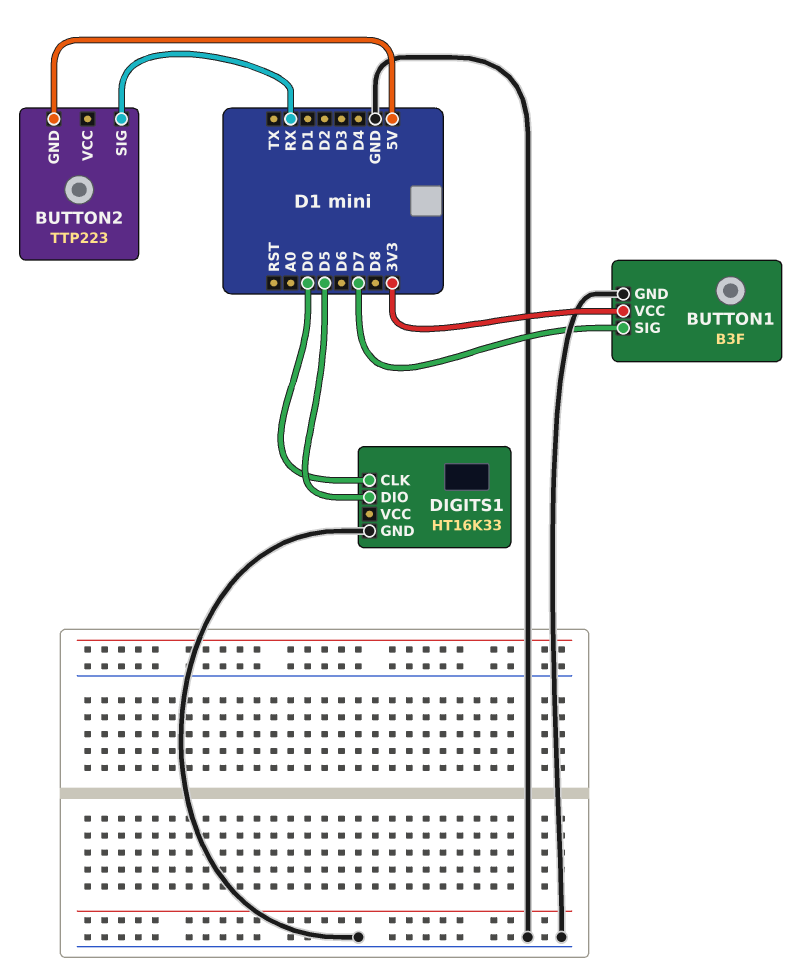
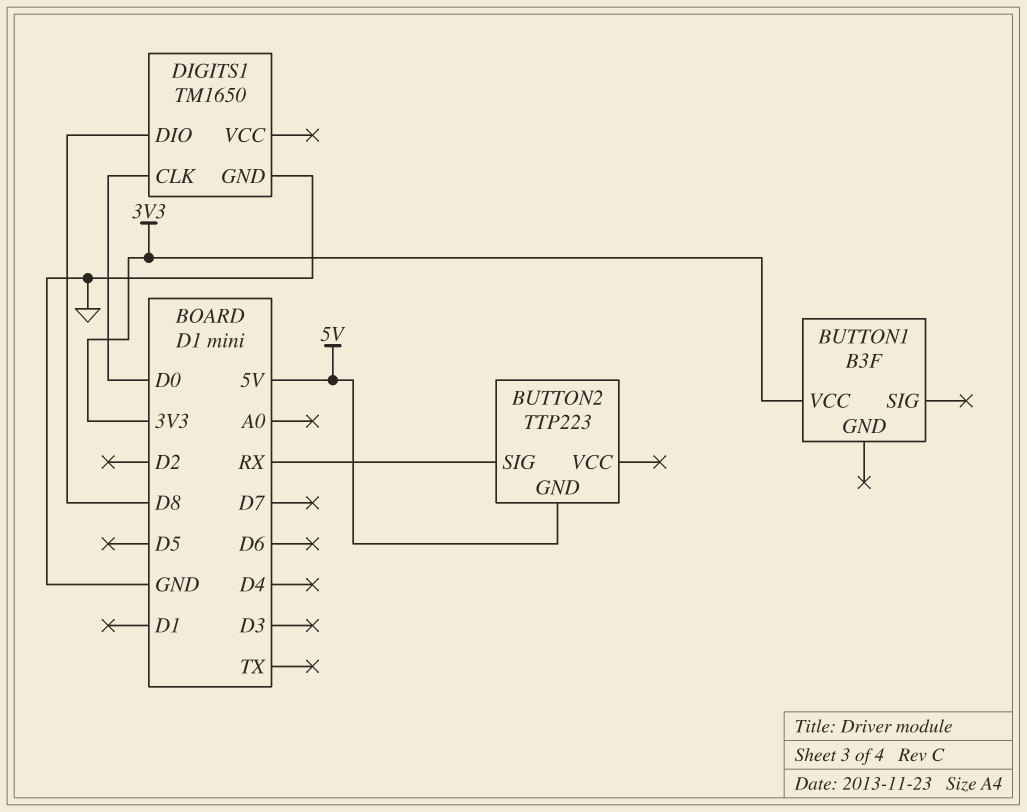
BUTTON1 pin GND: GND -> none
BUTTON1 pin SIG: D7 -> none
DIGITS1: HT16K33 -> TM1650
DIGITS1 pin DIO: D5 -> D8

